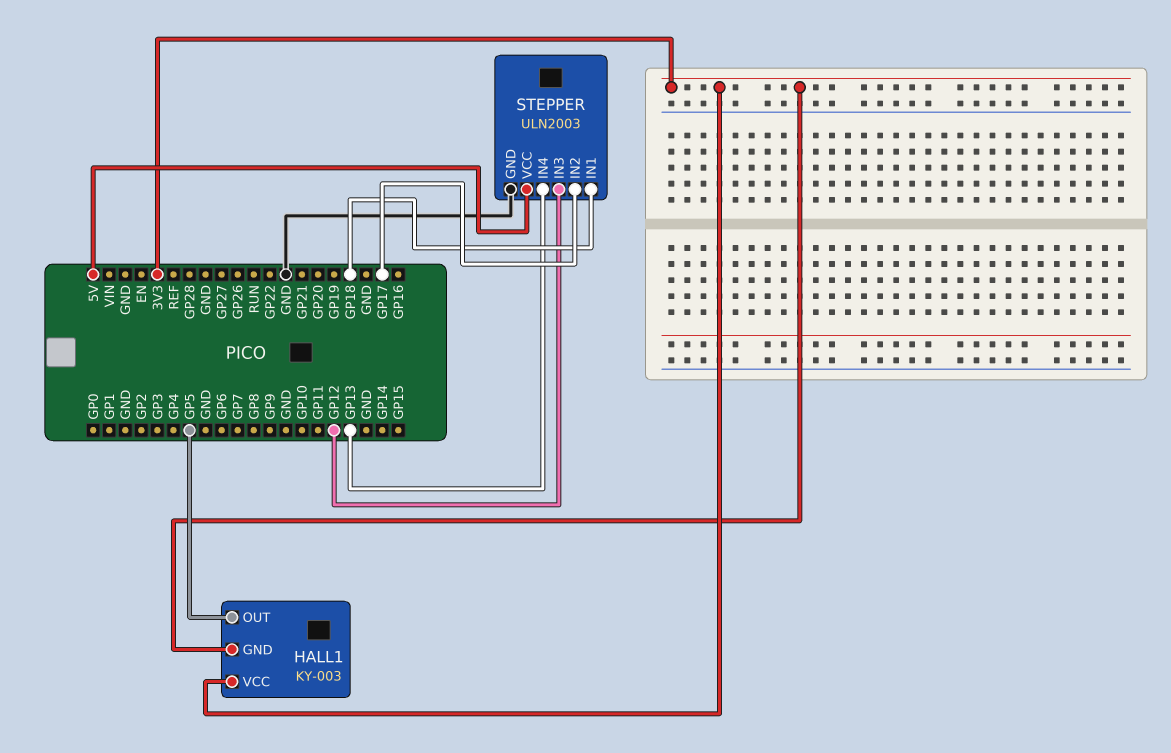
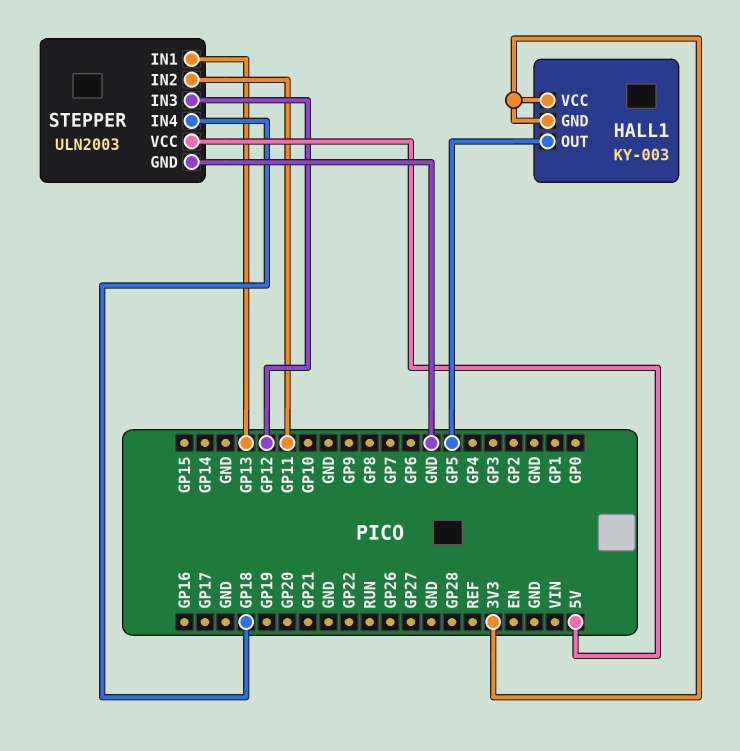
STEPPER pin IN1: GP18 -> GP13
STEPPER pin IN2: GP17 -> GP11
STEPPER pin IN4: GP13 -> GP18

